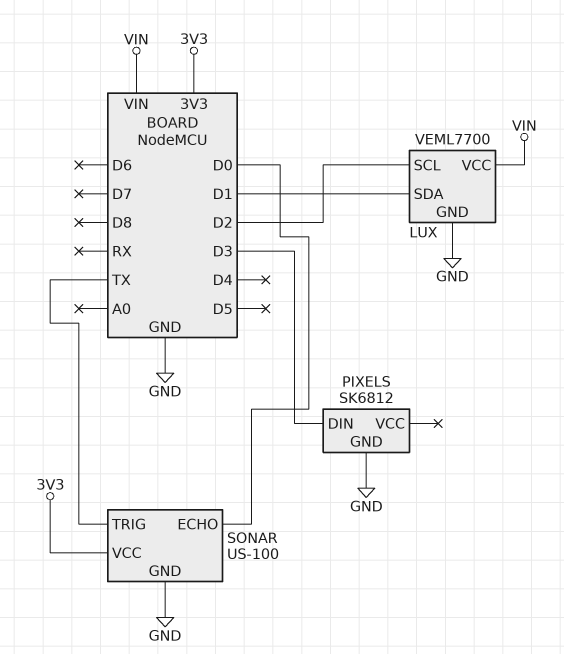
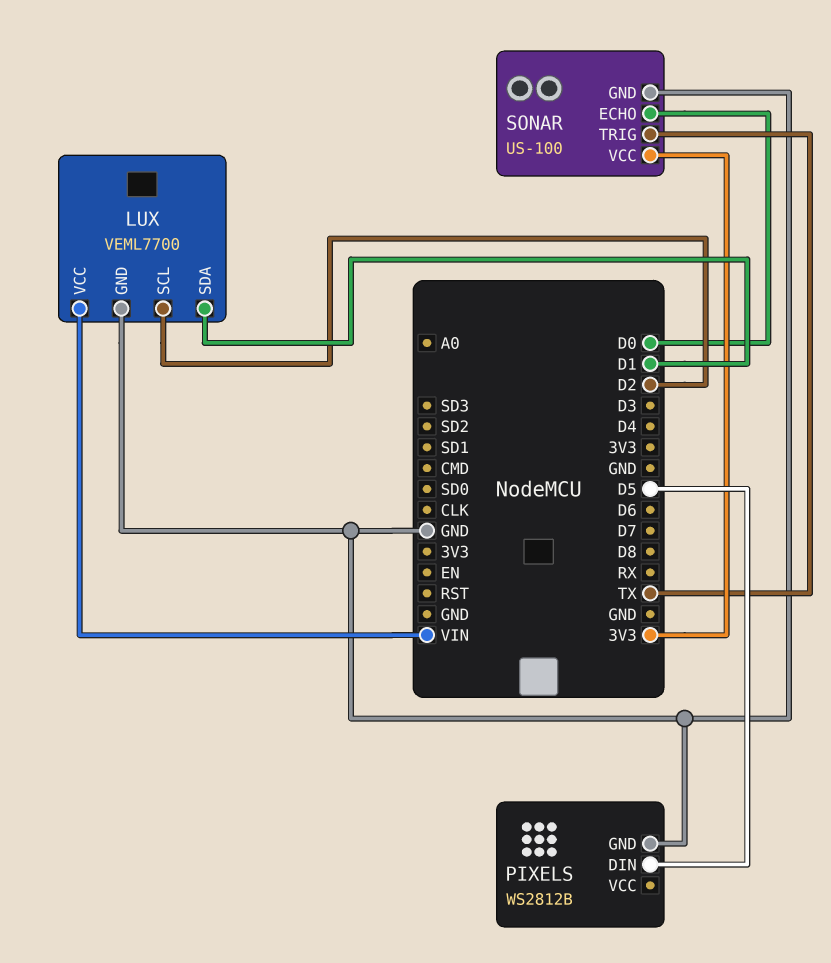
PIXELS: SK6812 -> WS2812B
PIXELS pin DIN: D3 -> D5

